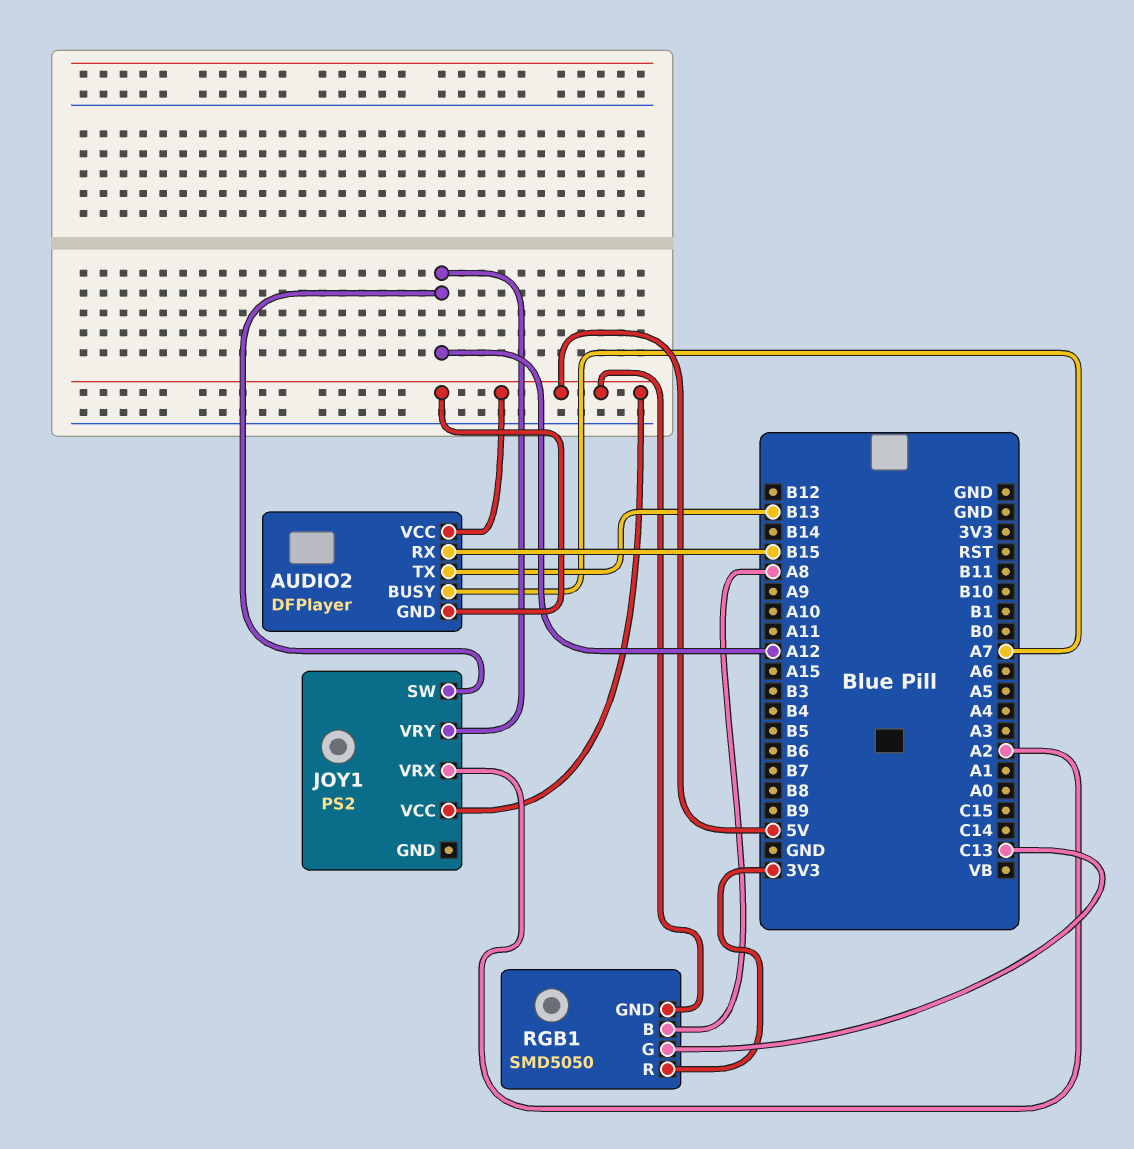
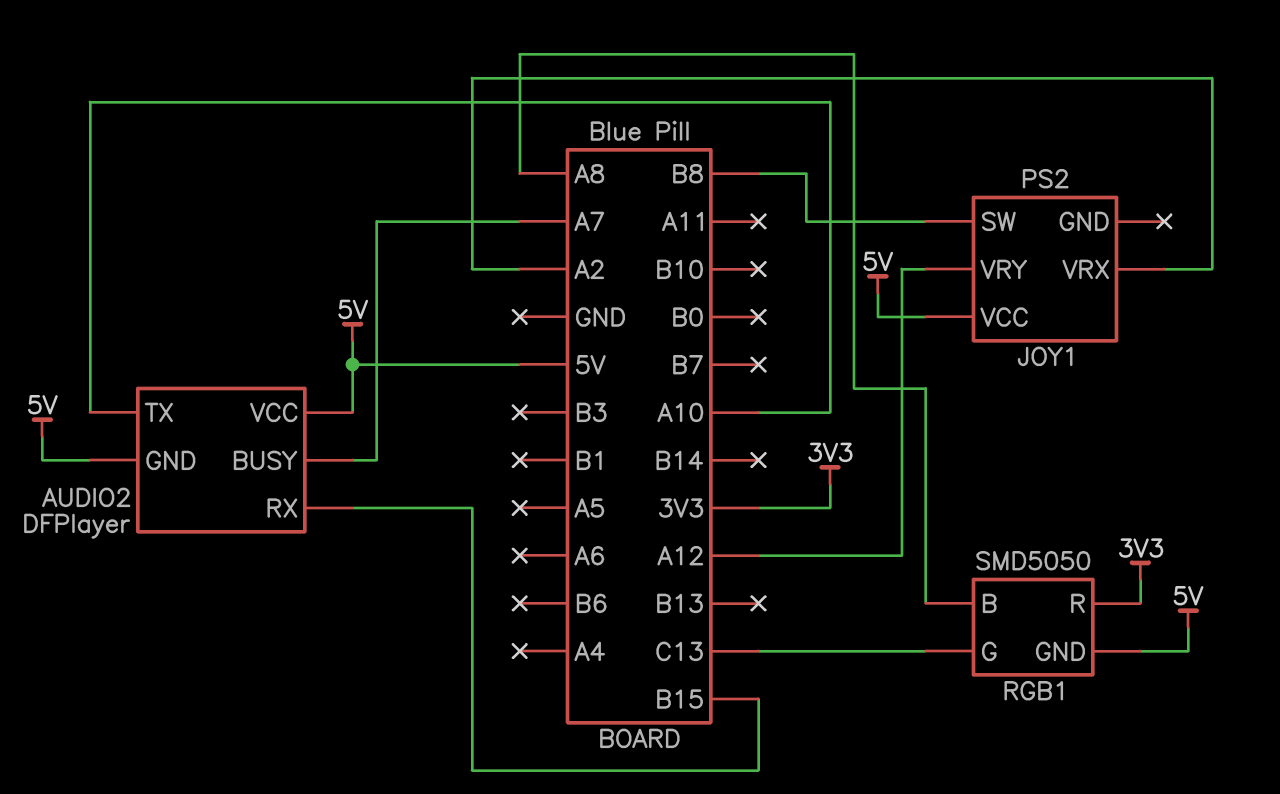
AUDIO2 pin TX: B13 -> A10
JOY1 pin SW: A12 -> B8

